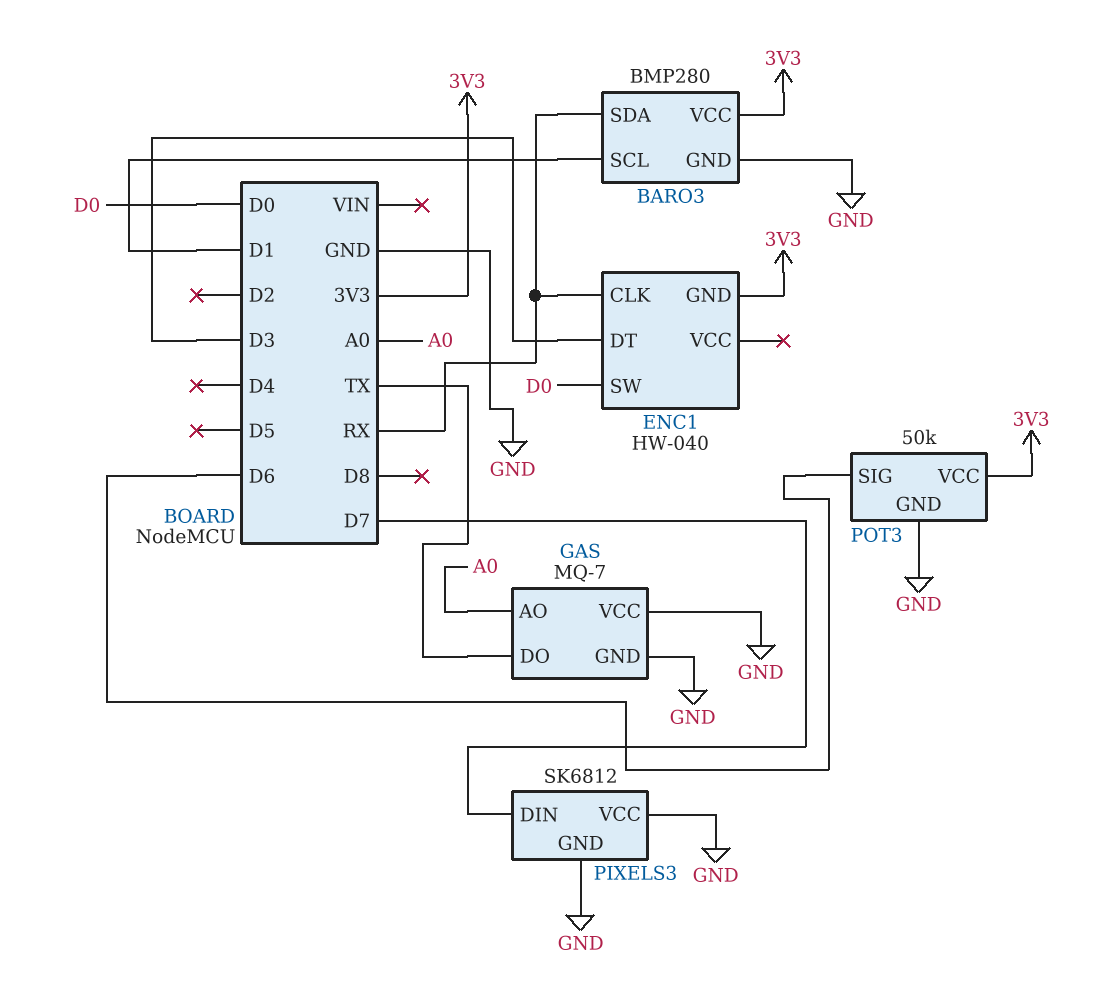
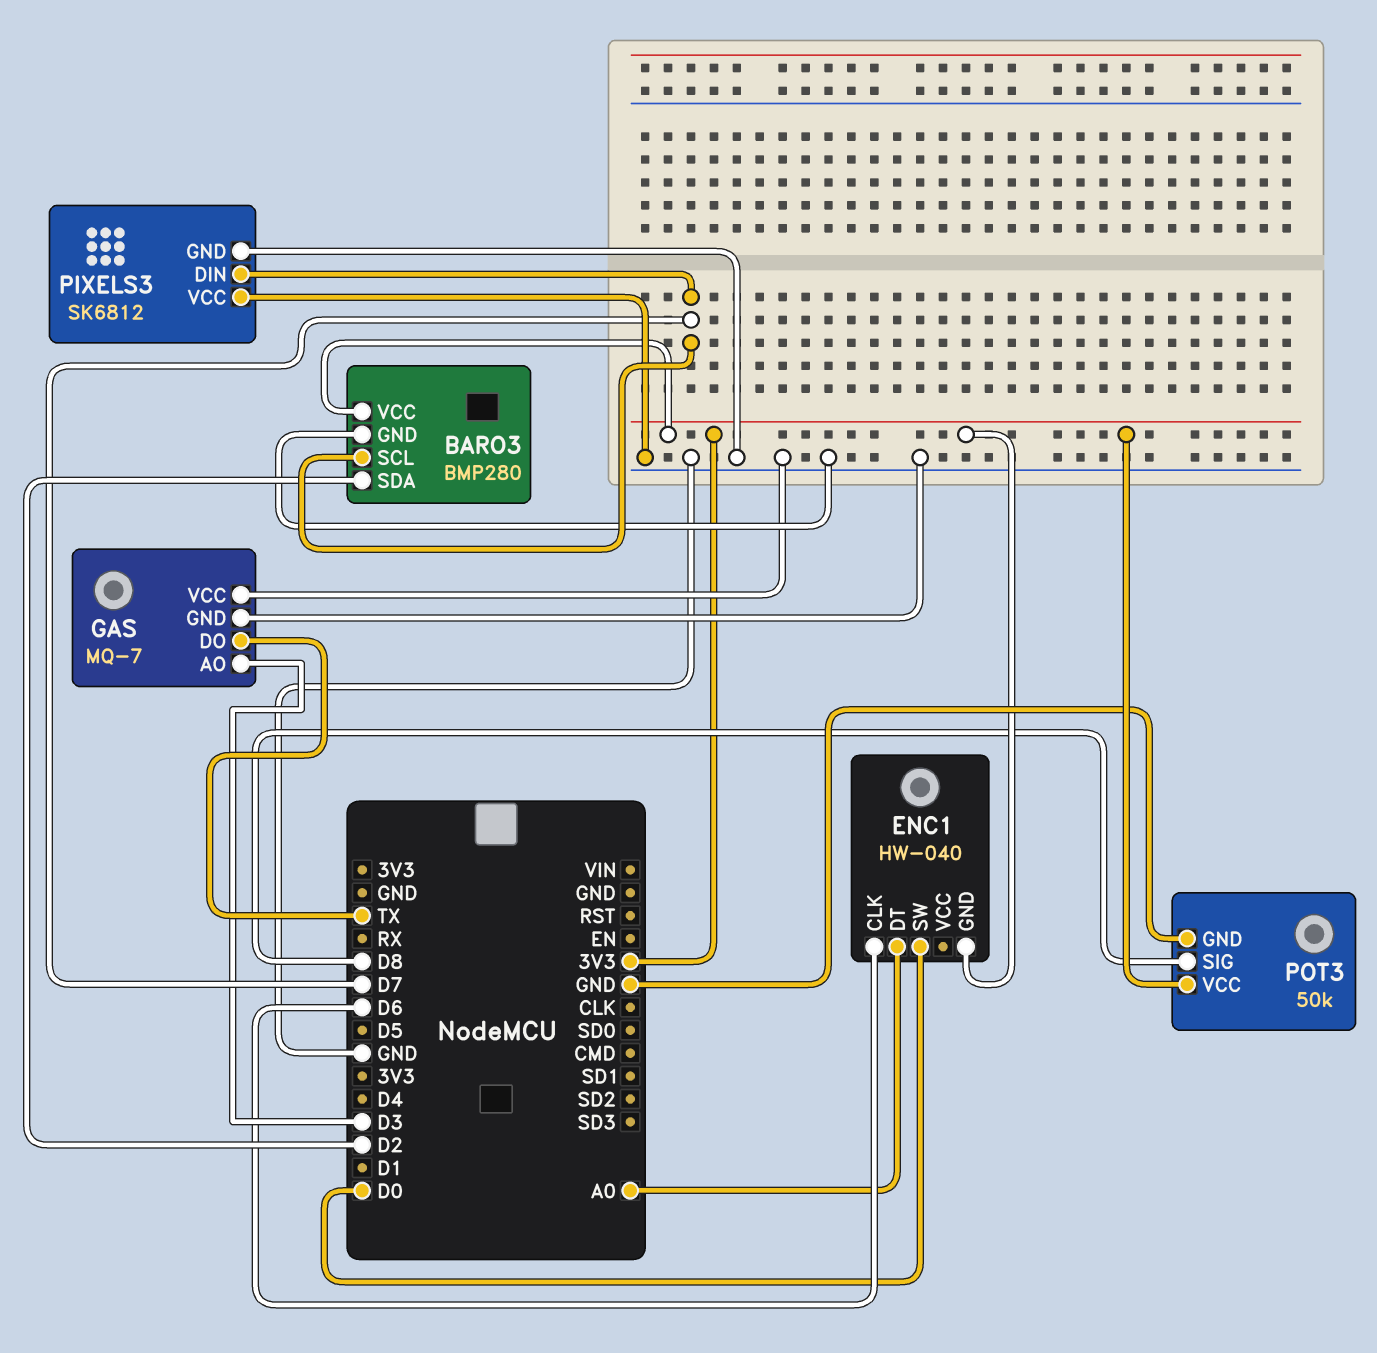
BARO3 pin SCL: D1 -> D7
BARO3 pin SDA: RX -> D2
ENC1 pin CLK: RX -> D6
ENC1 pin DT: D3 -> A0
GAS pin AO: A0 -> D3
POT3 pin SIG: D6 -> D8

